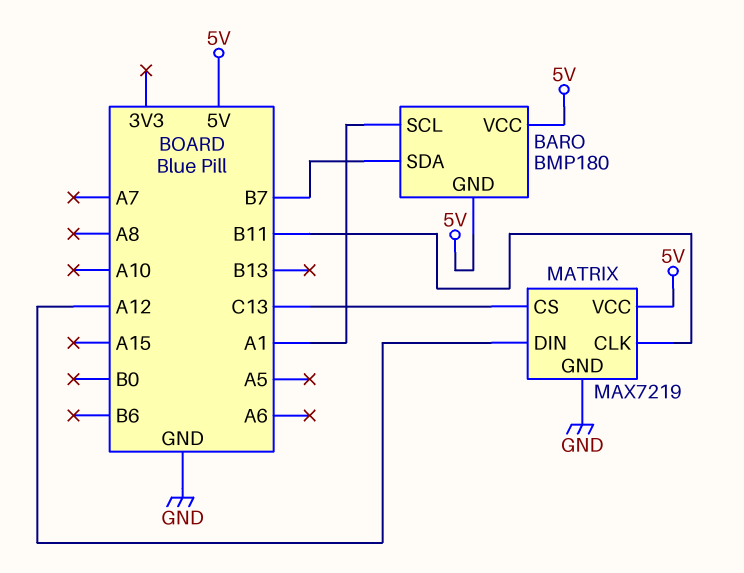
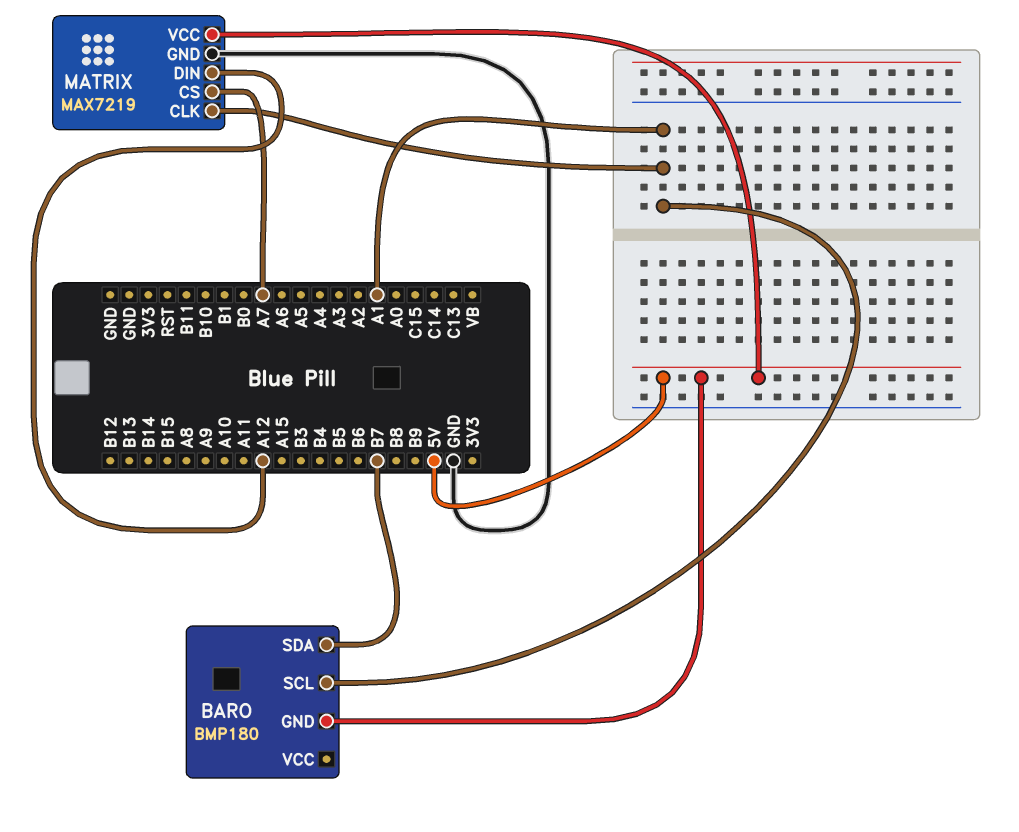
BARO pin VCC: 5V -> none
MATRIX pin CLK: B11 -> A1
MATRIX pin CS: C13 -> A7

